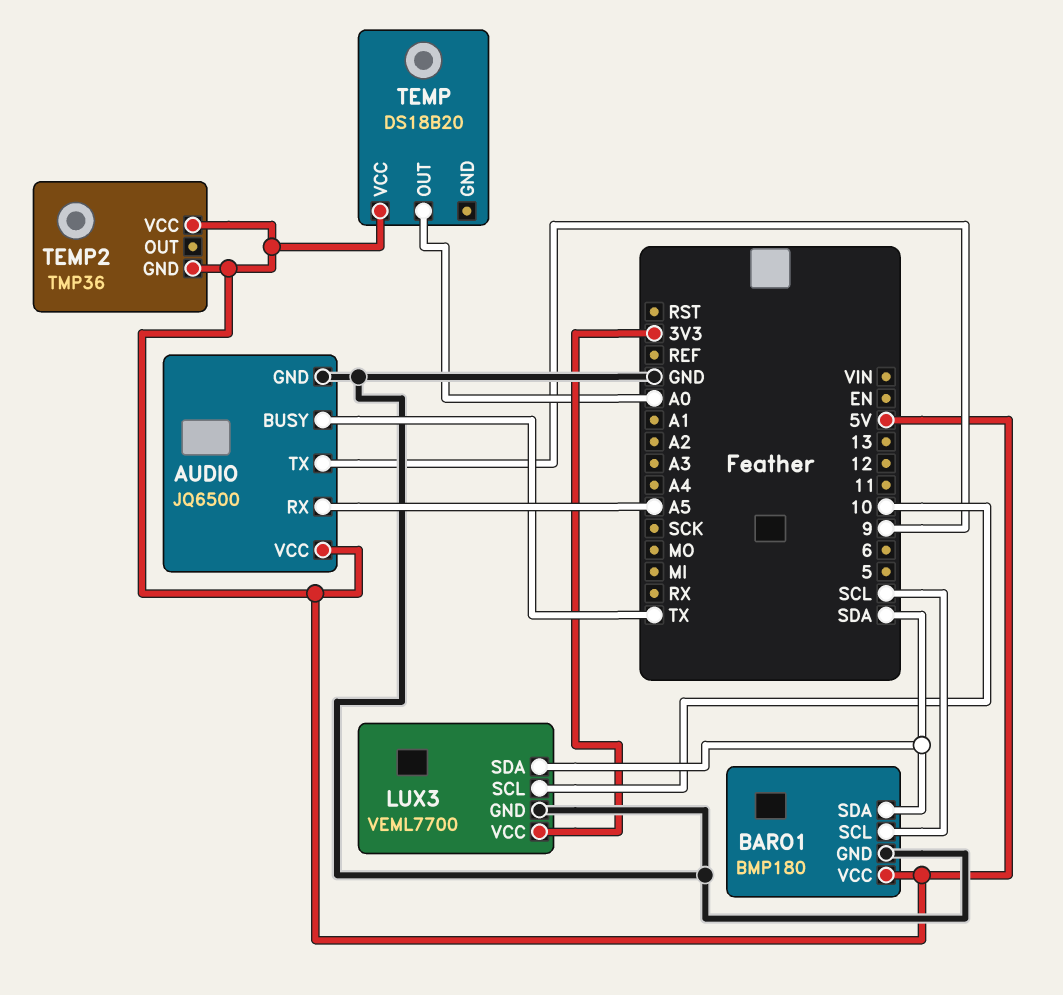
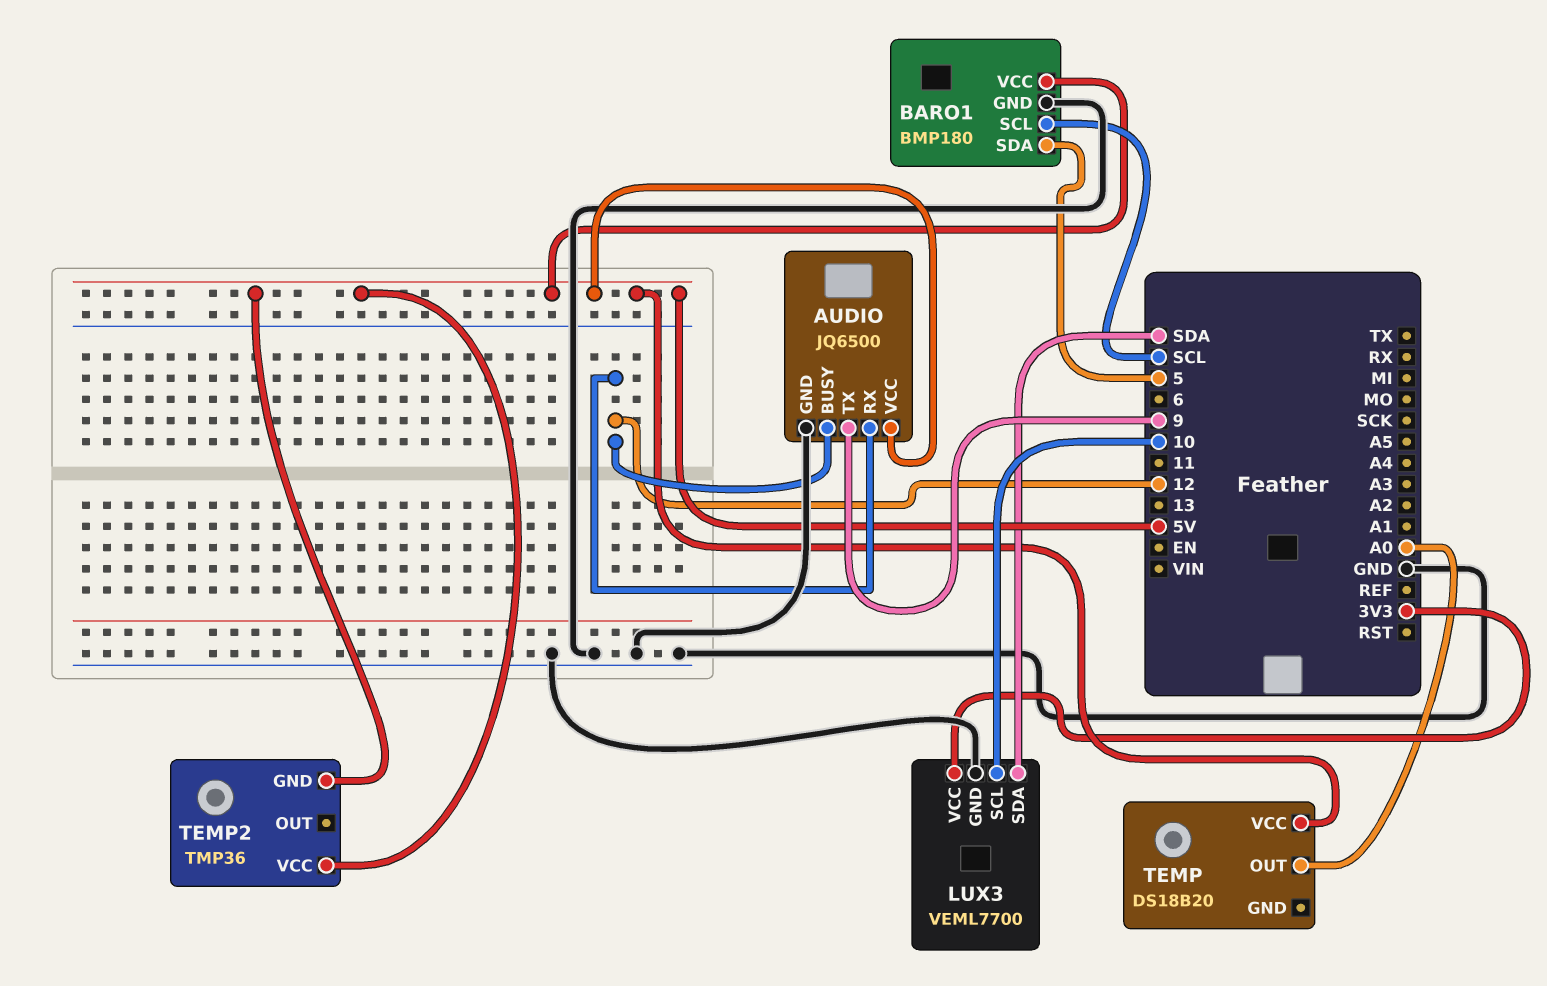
AUDIO pin BUSY: TX -> 12
AUDIO pin RX: A5 -> 12
BARO1 pin SDA: SDA -> 5

